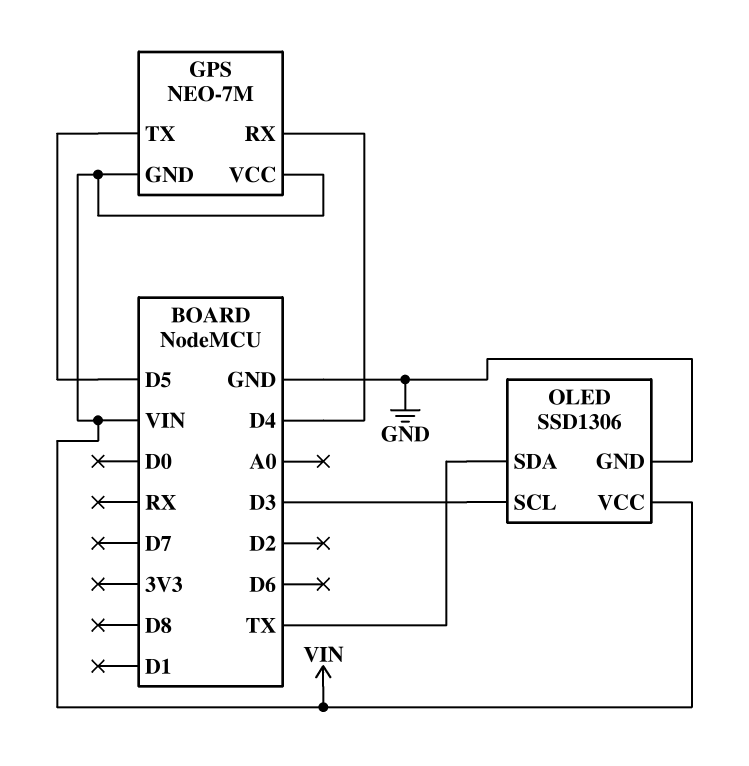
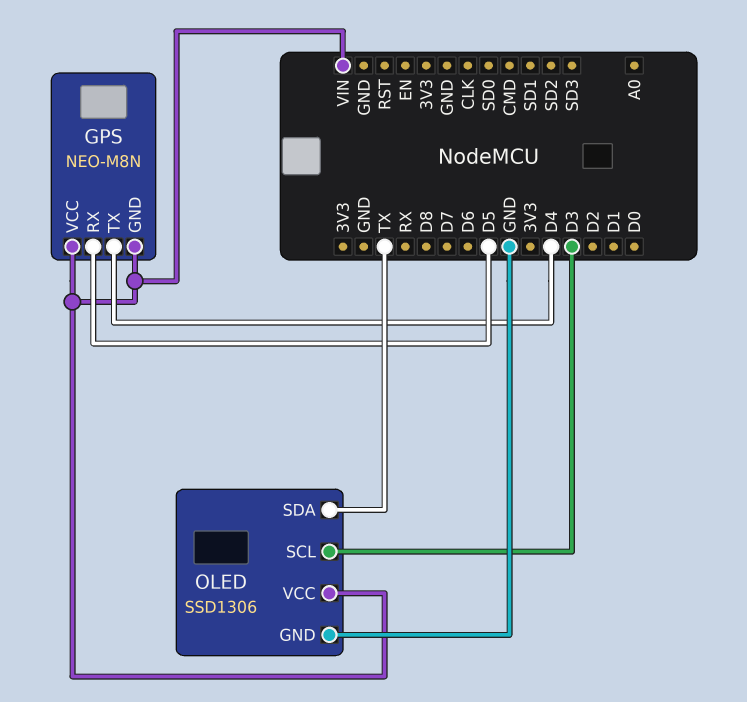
GPS: NEO-7M -> NEO-M8N
GPS pin RX: D4 -> D5
GPS pin TX: D5 -> D4

